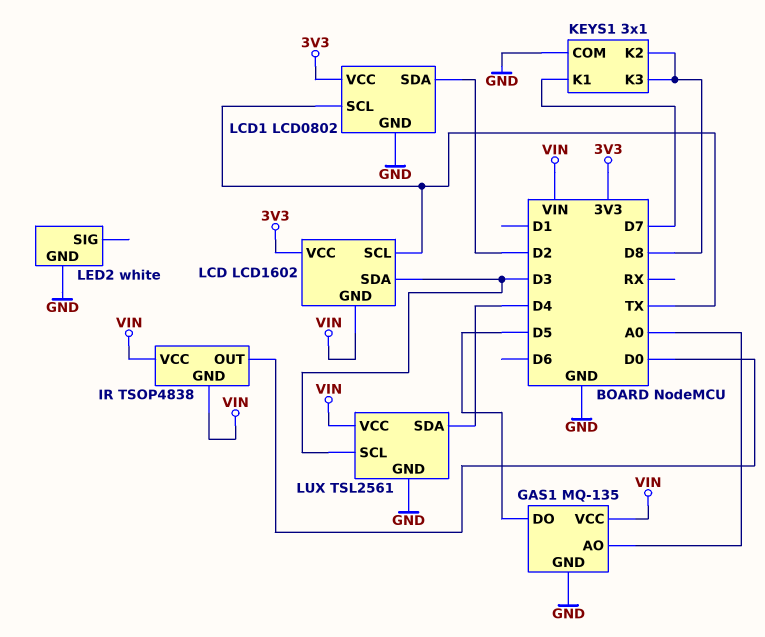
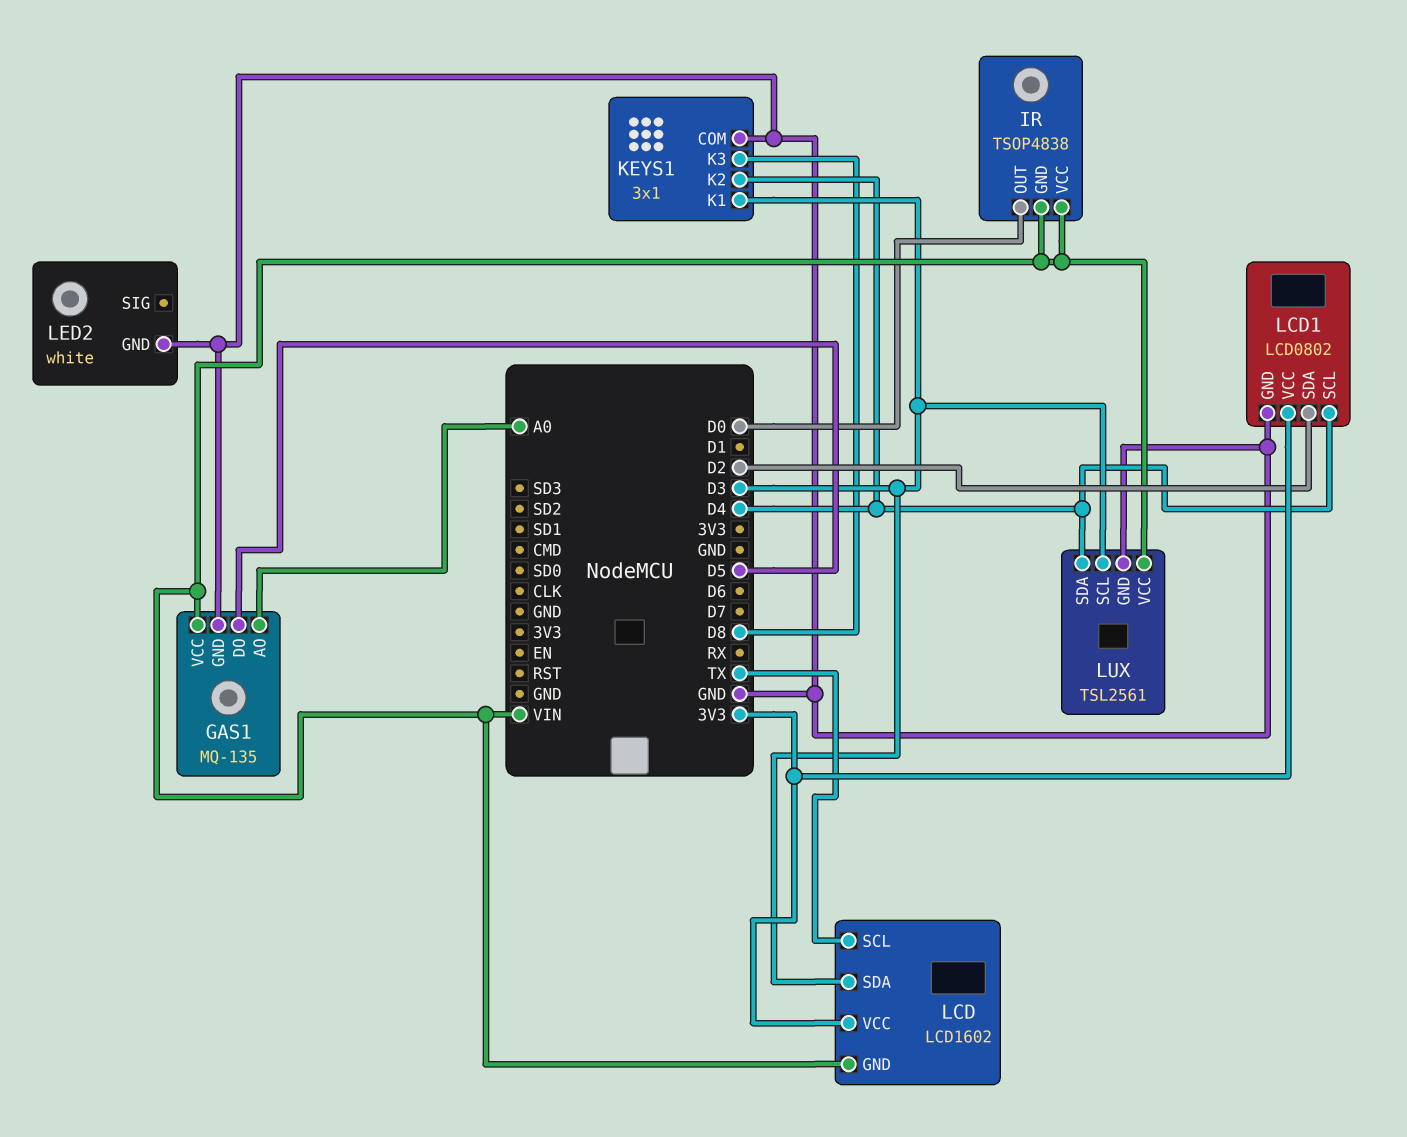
KEYS1 pin K1: D7 -> D3
KEYS1 pin K2: D8 -> D4
LCD1 pin SCL: TX -> D4

